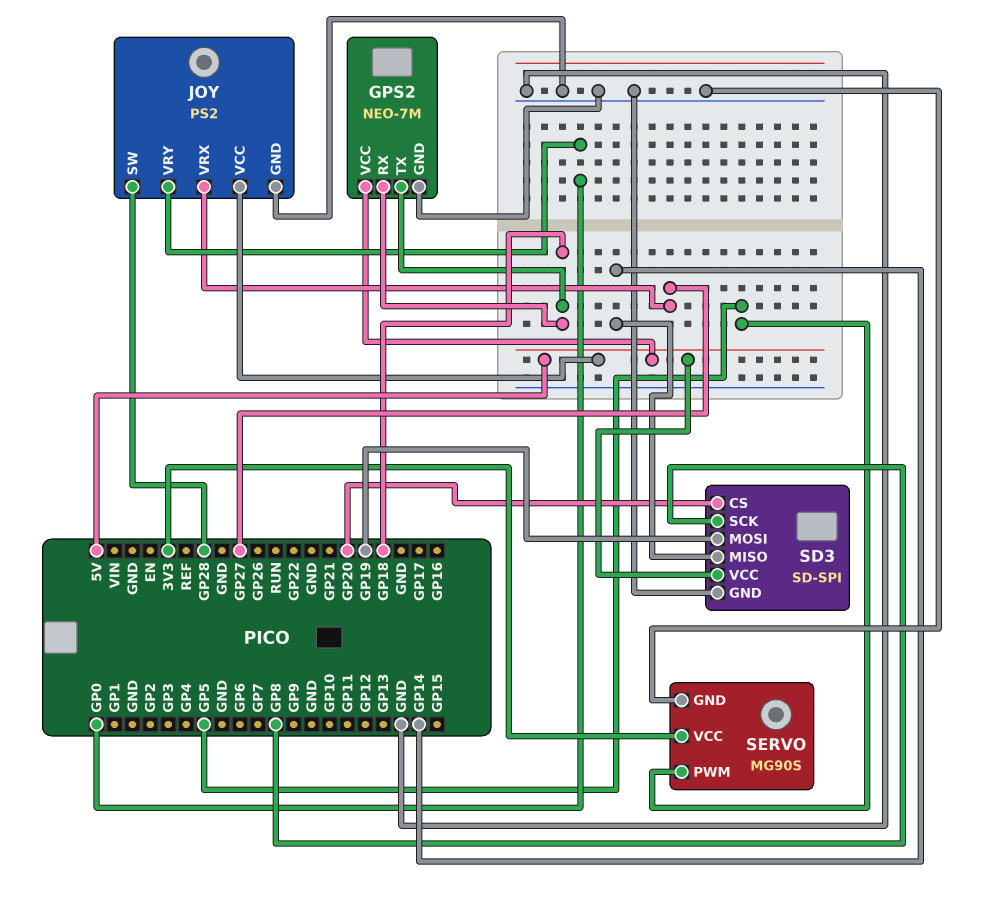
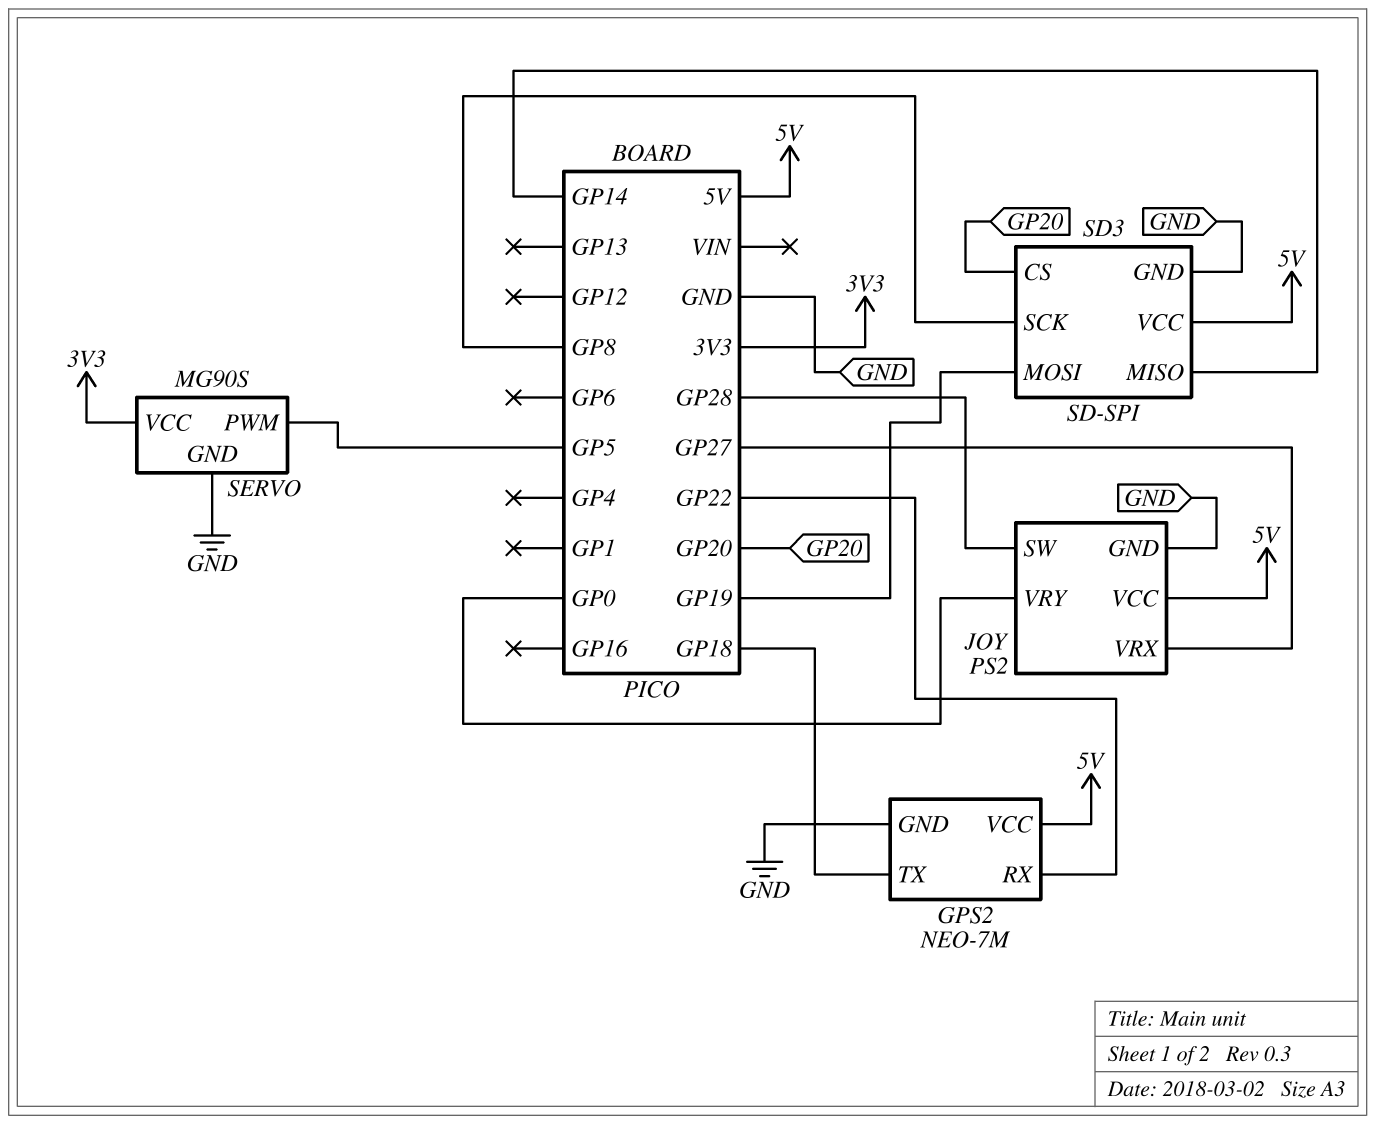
GPS2 pin RX: GP18 -> GP22

